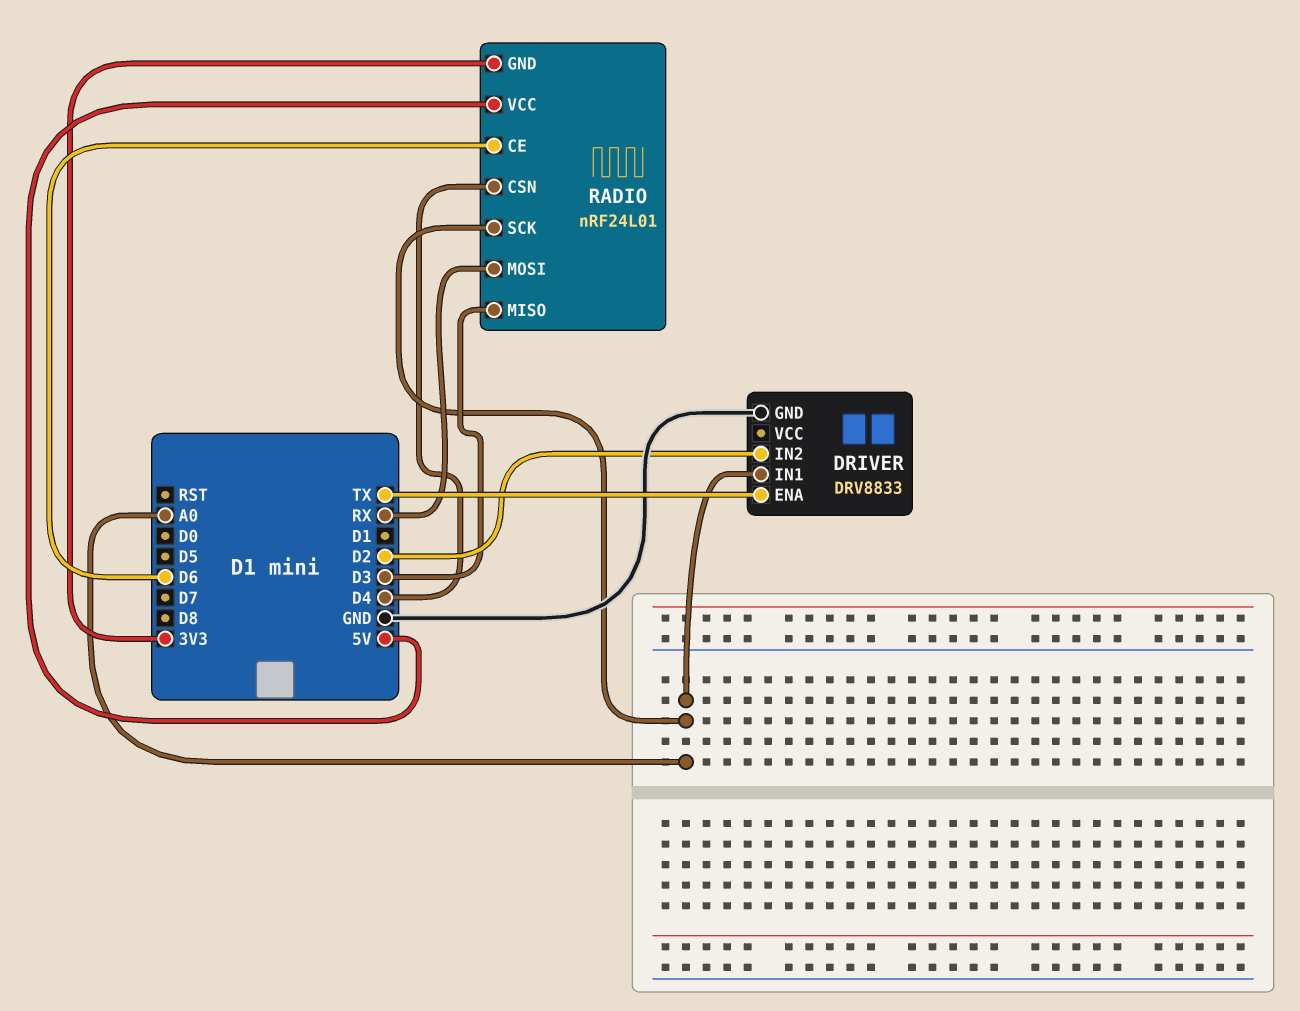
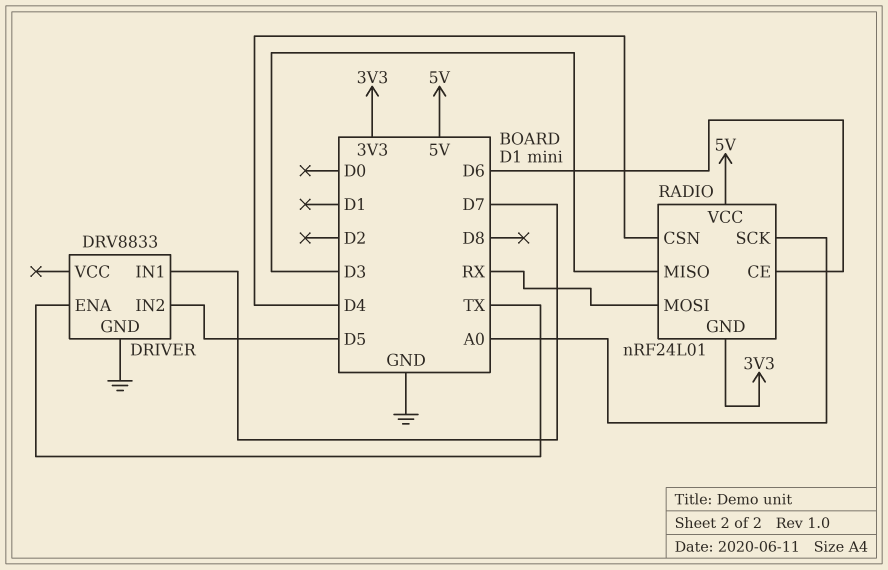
DRIVER pin IN1: A0 -> D7
DRIVER pin IN2: D2 -> D5

